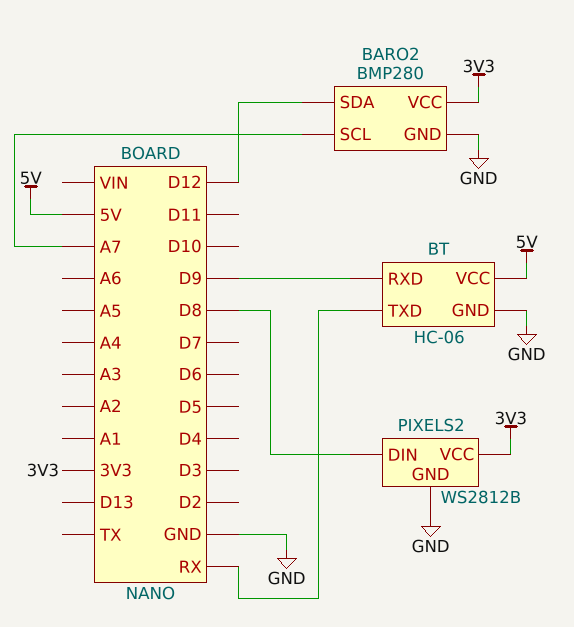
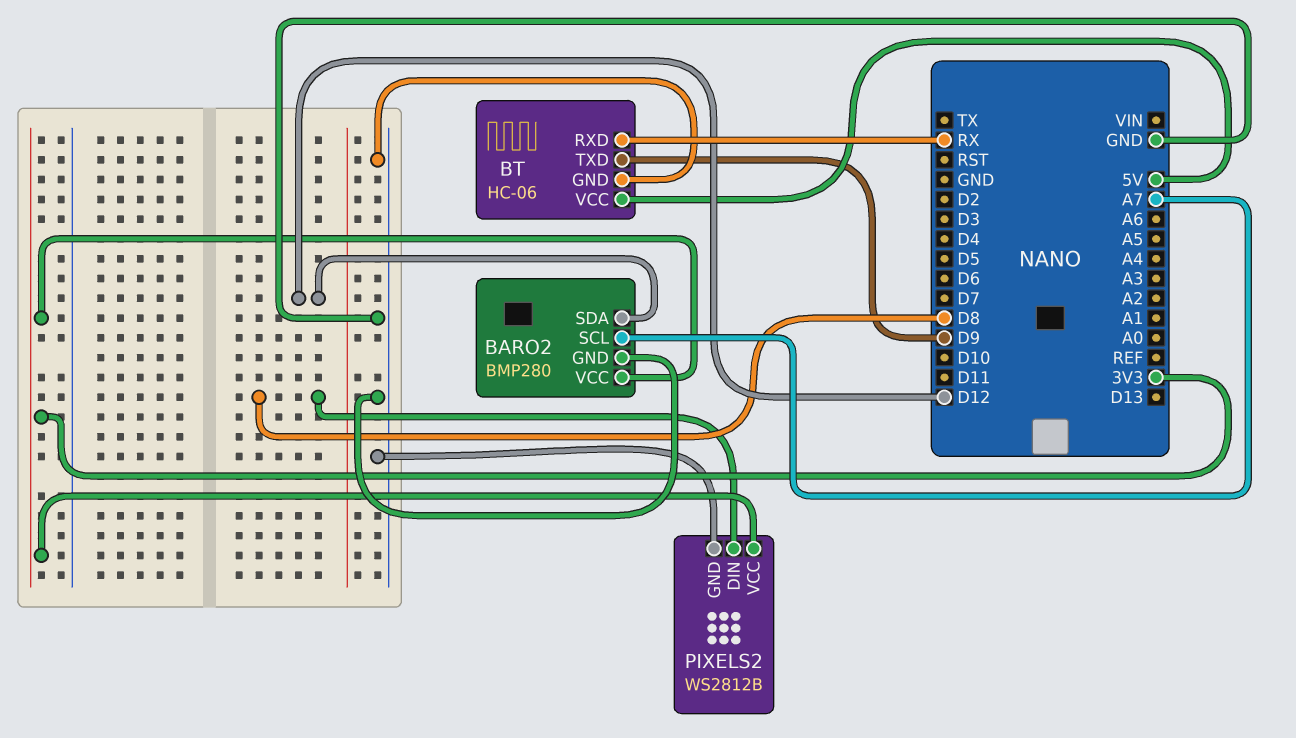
BT pin RXD: D9 -> RX
BT pin TXD: RX -> D9

